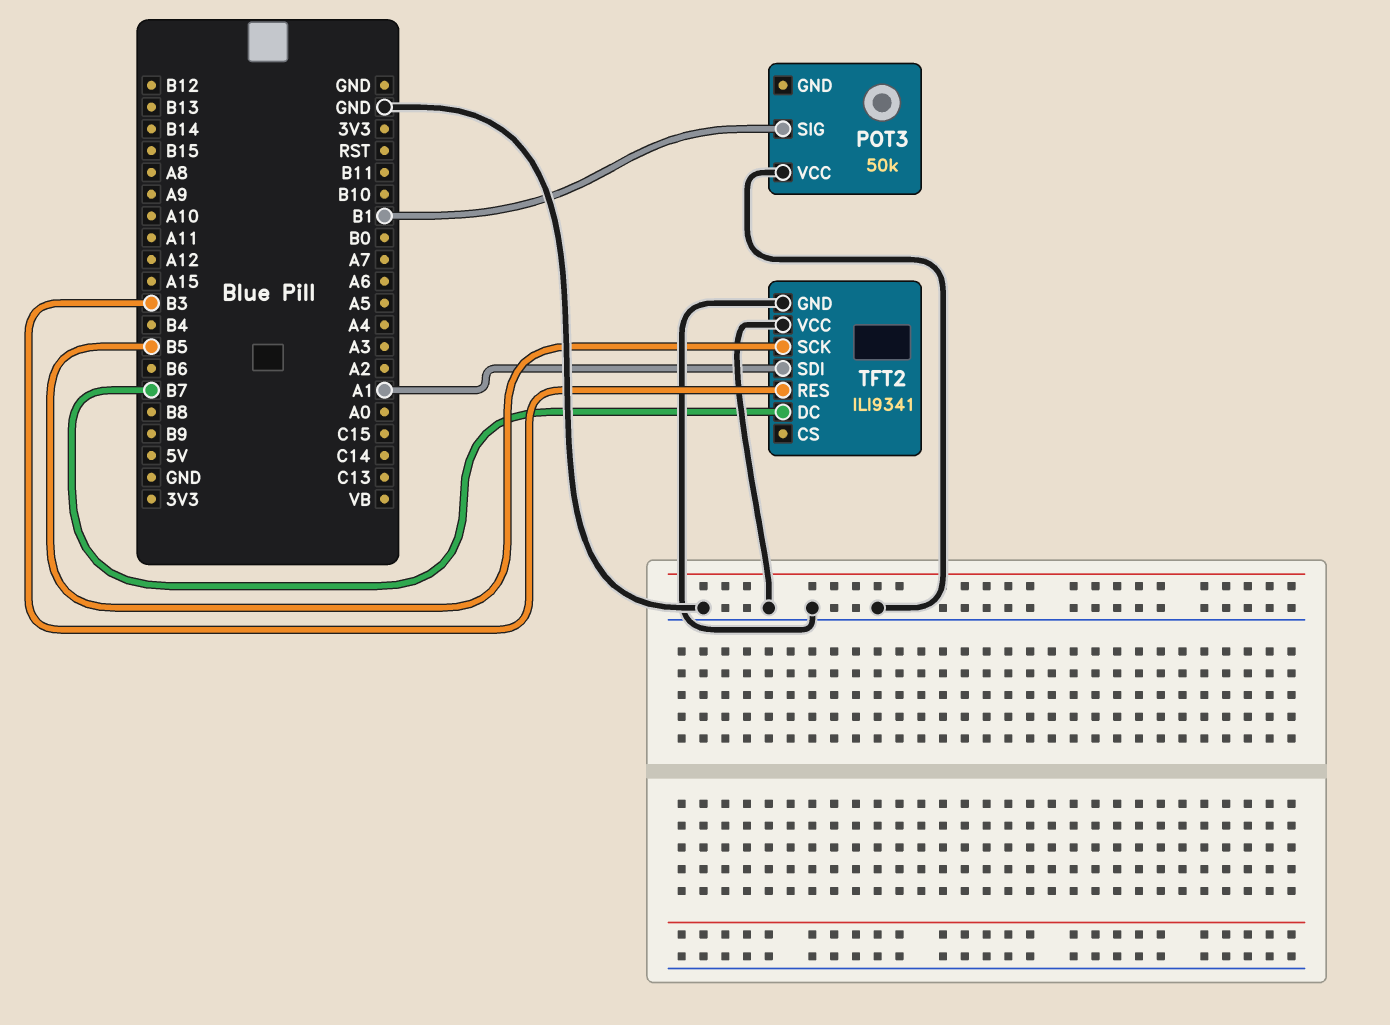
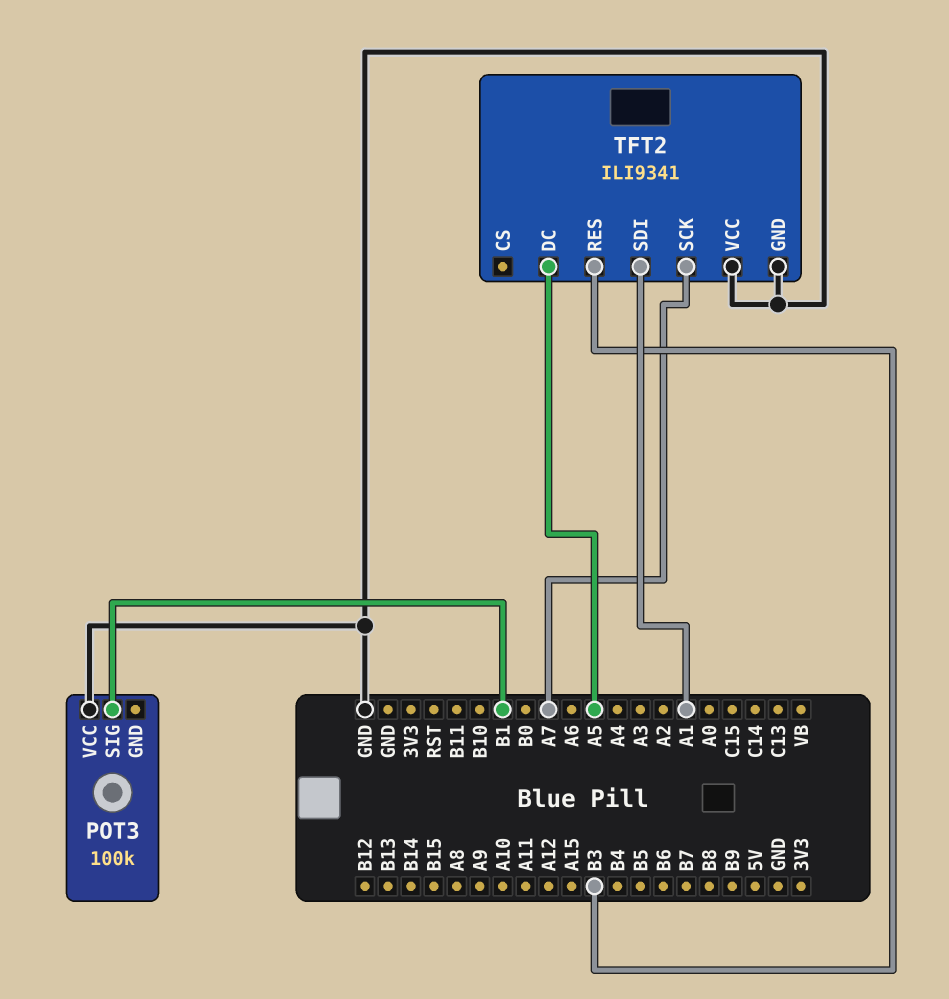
POT3: 50k -> 100k
TFT2 pin DC: B7 -> A5
TFT2 pin SCK: B5 -> A7

